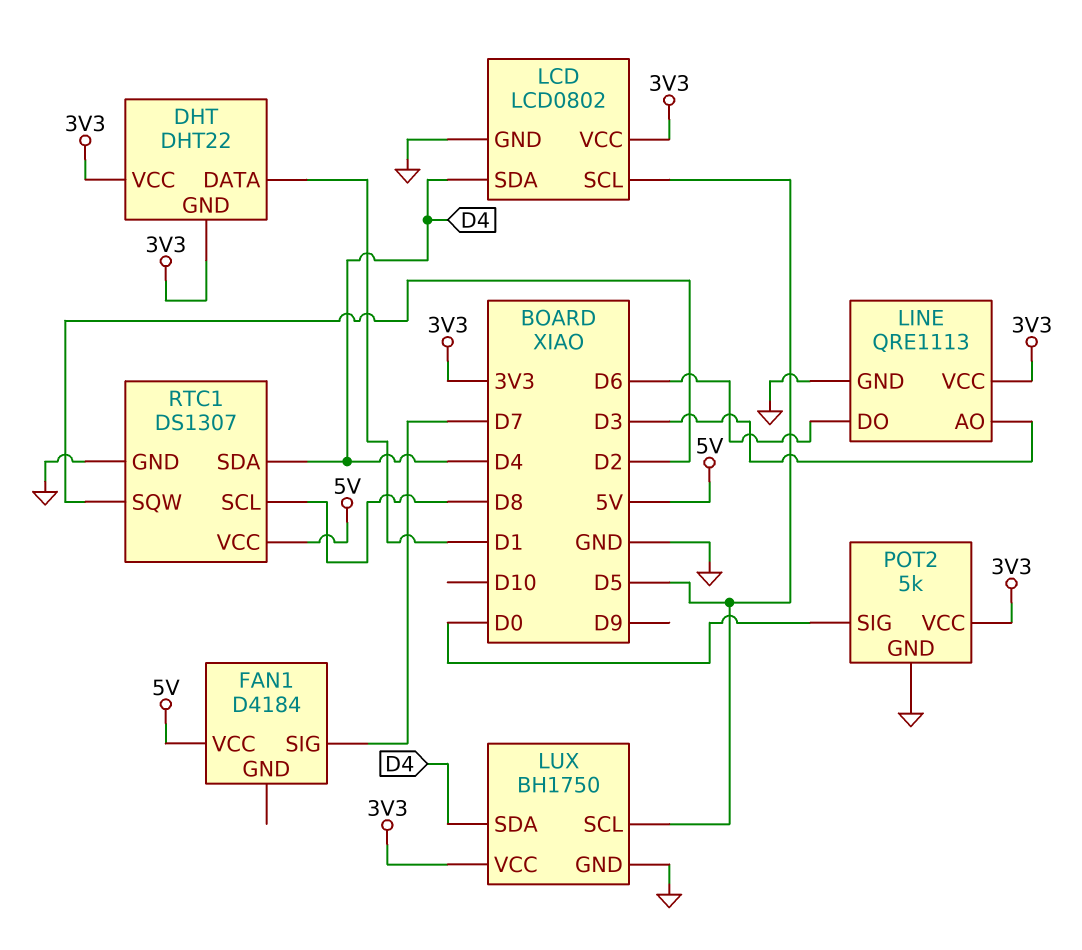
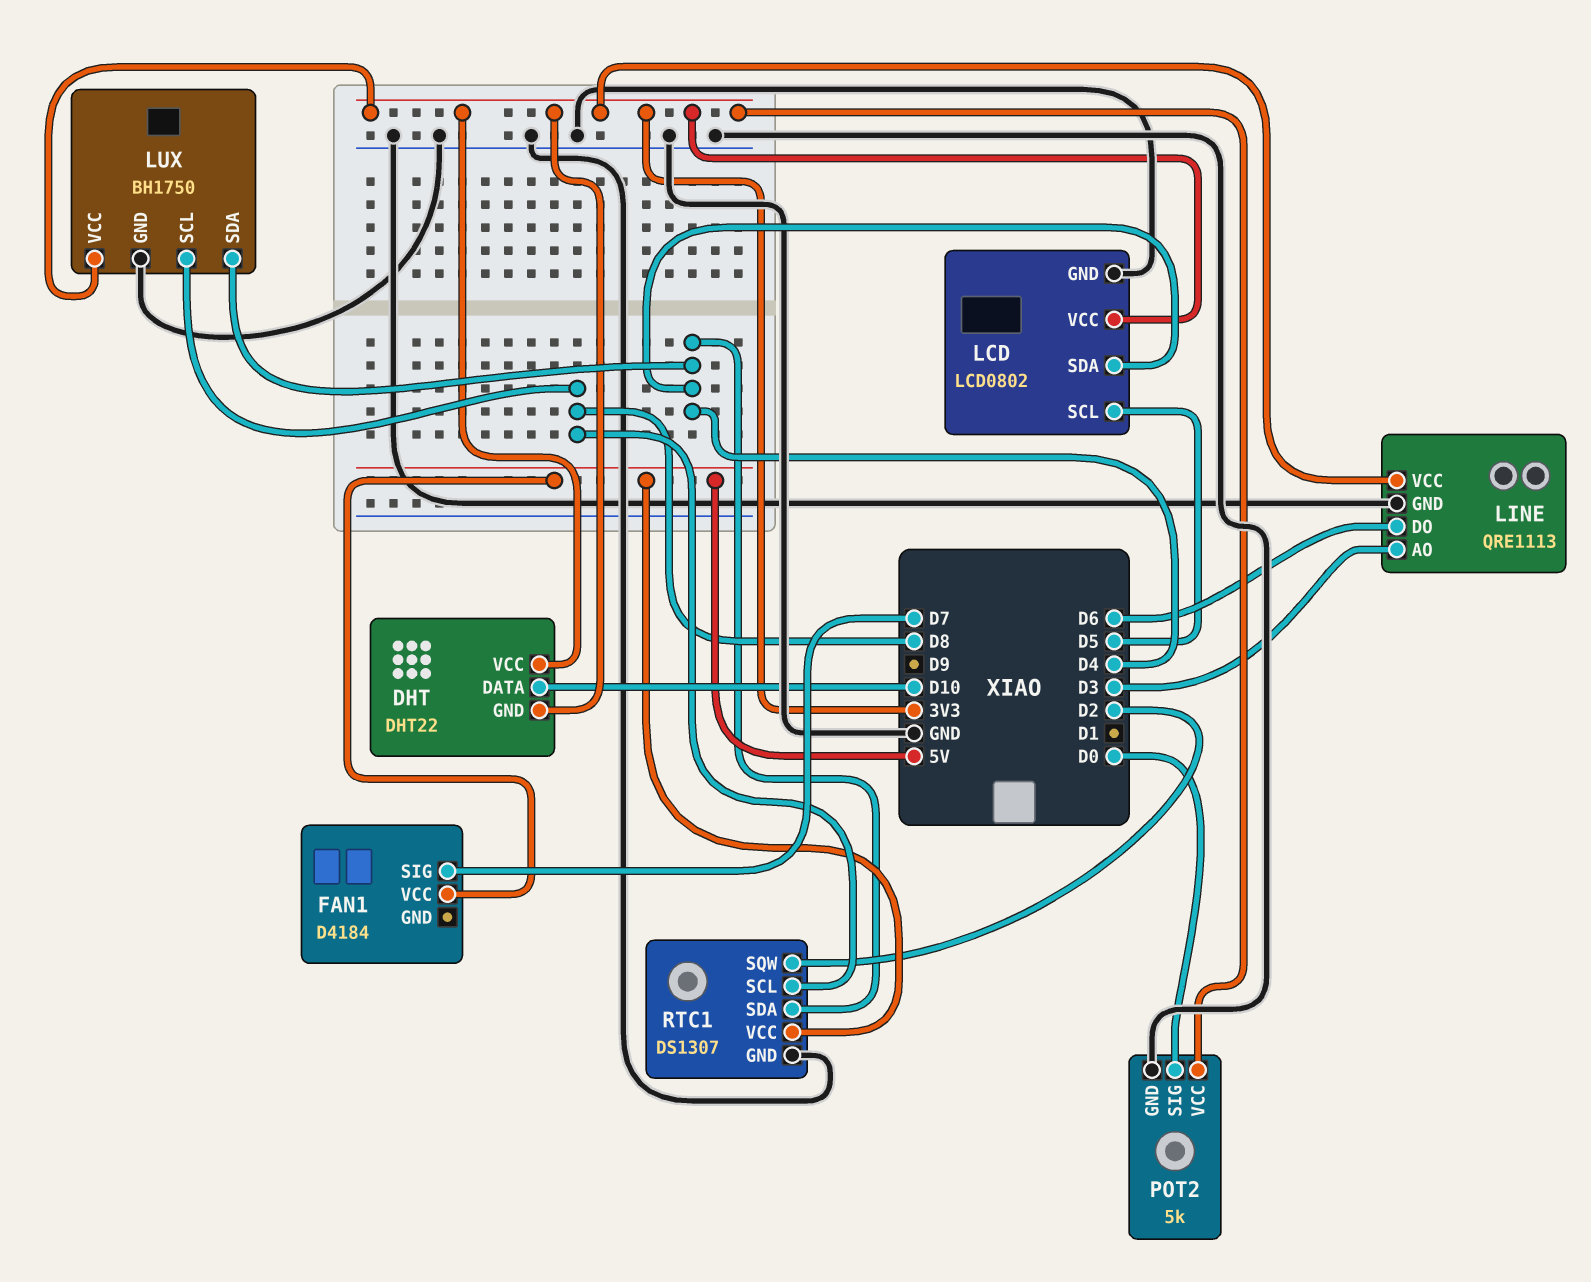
DHT pin DATA: D1 -> D10
LUX pin SCL: D5 -> D8

